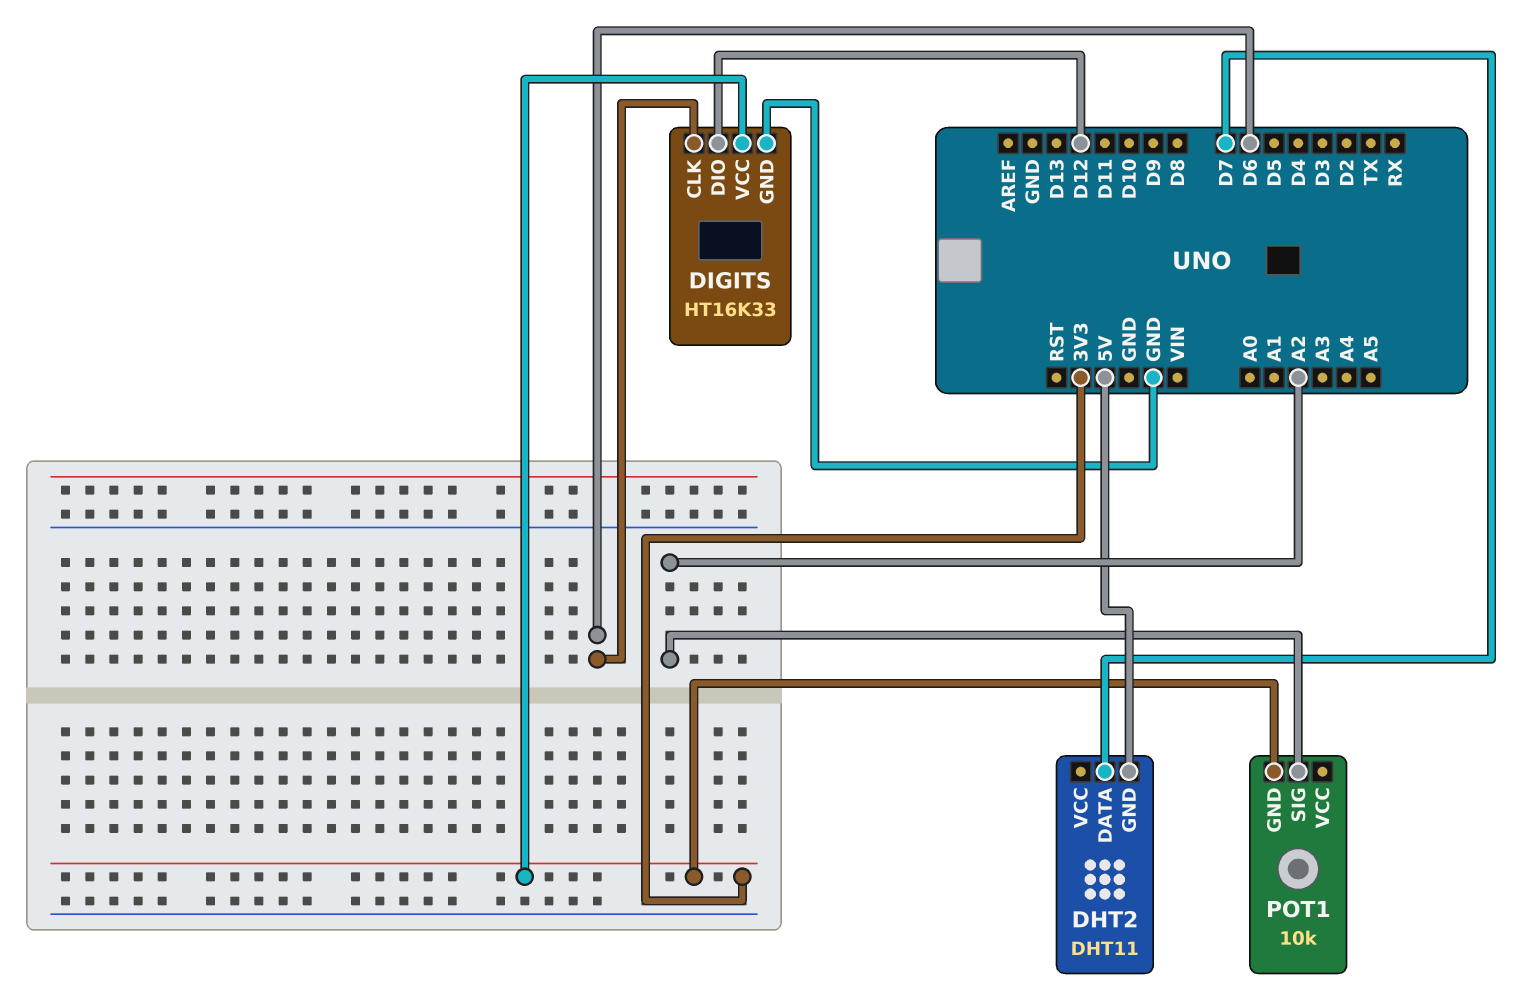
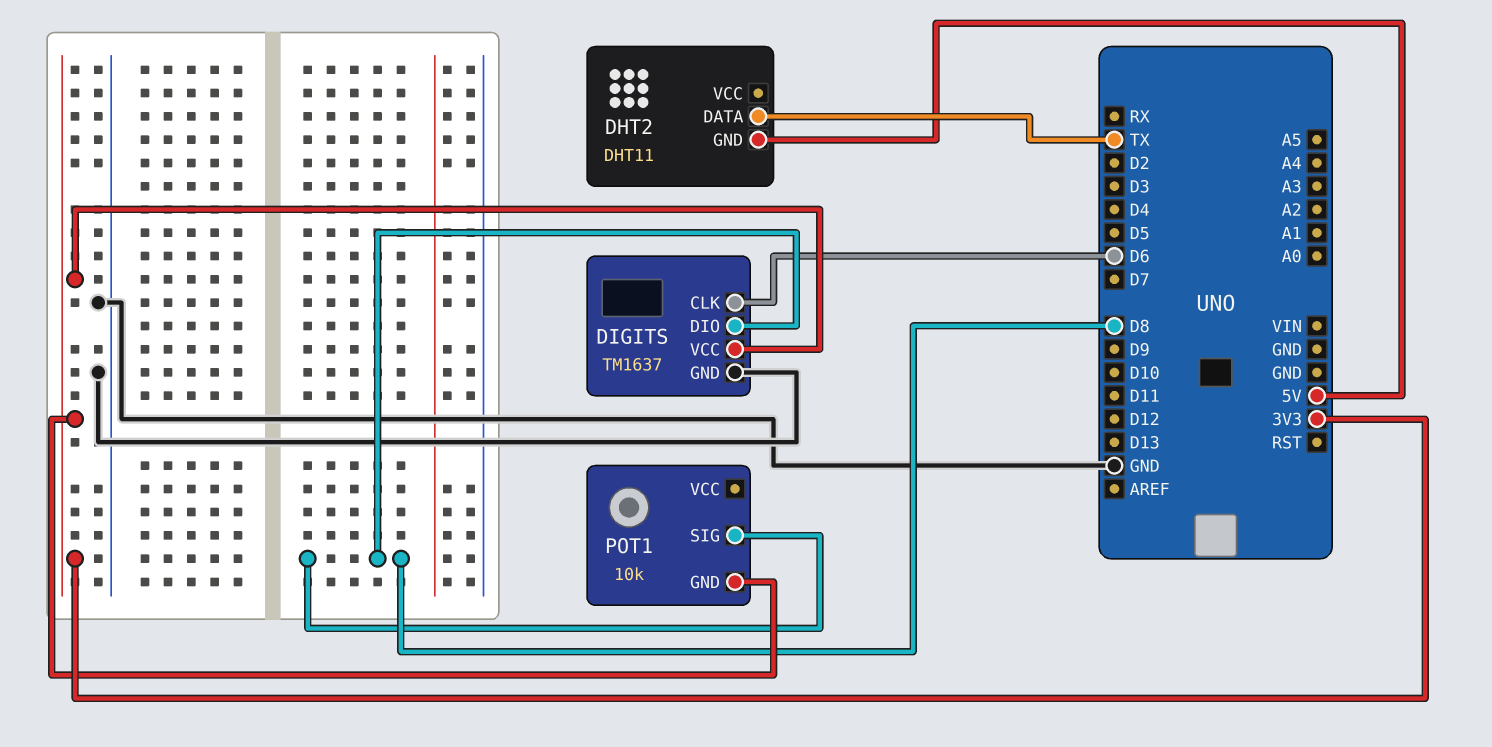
DHT2 pin DATA: D7 -> TX
DIGITS: HT16K33 -> TM1637
DIGITS pin DIO: D12 -> D8
POT1 pin SIG: A2 -> D8

